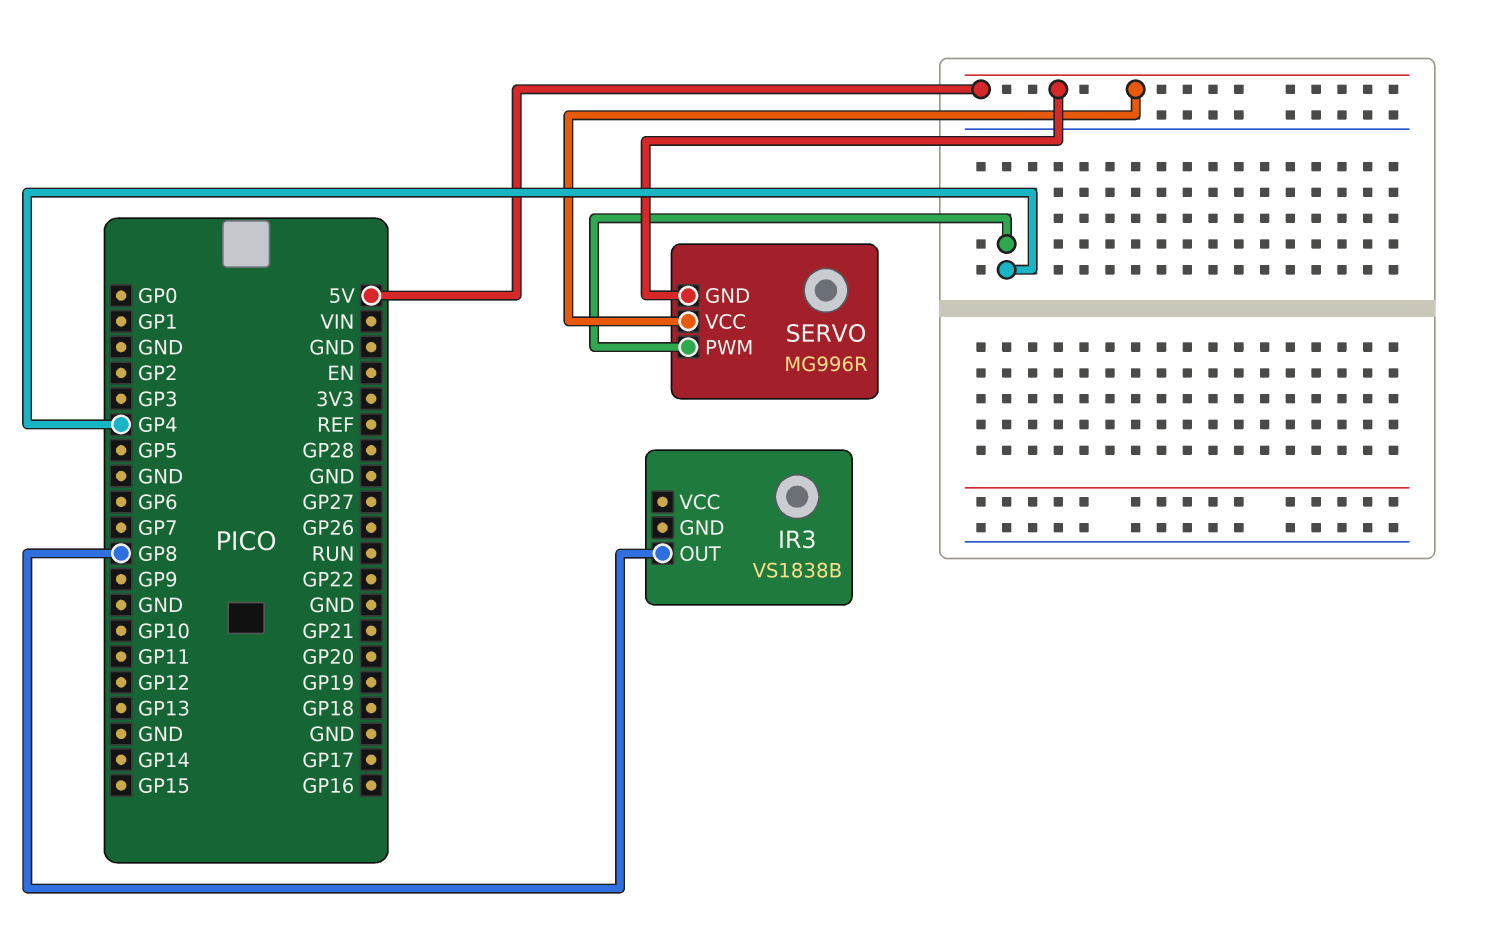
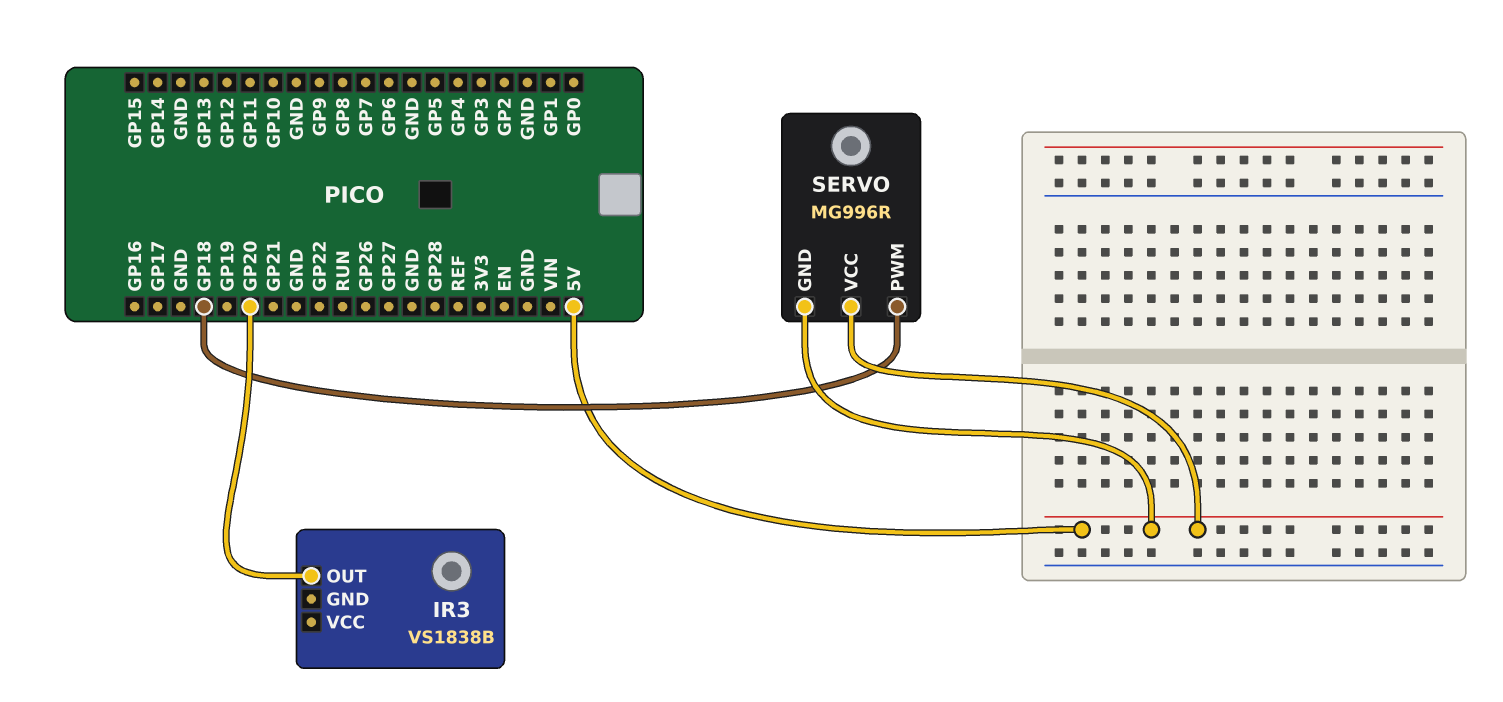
IR3 pin OUT: GP8 -> GP20
SERVO pin PWM: GP4 -> GP18

